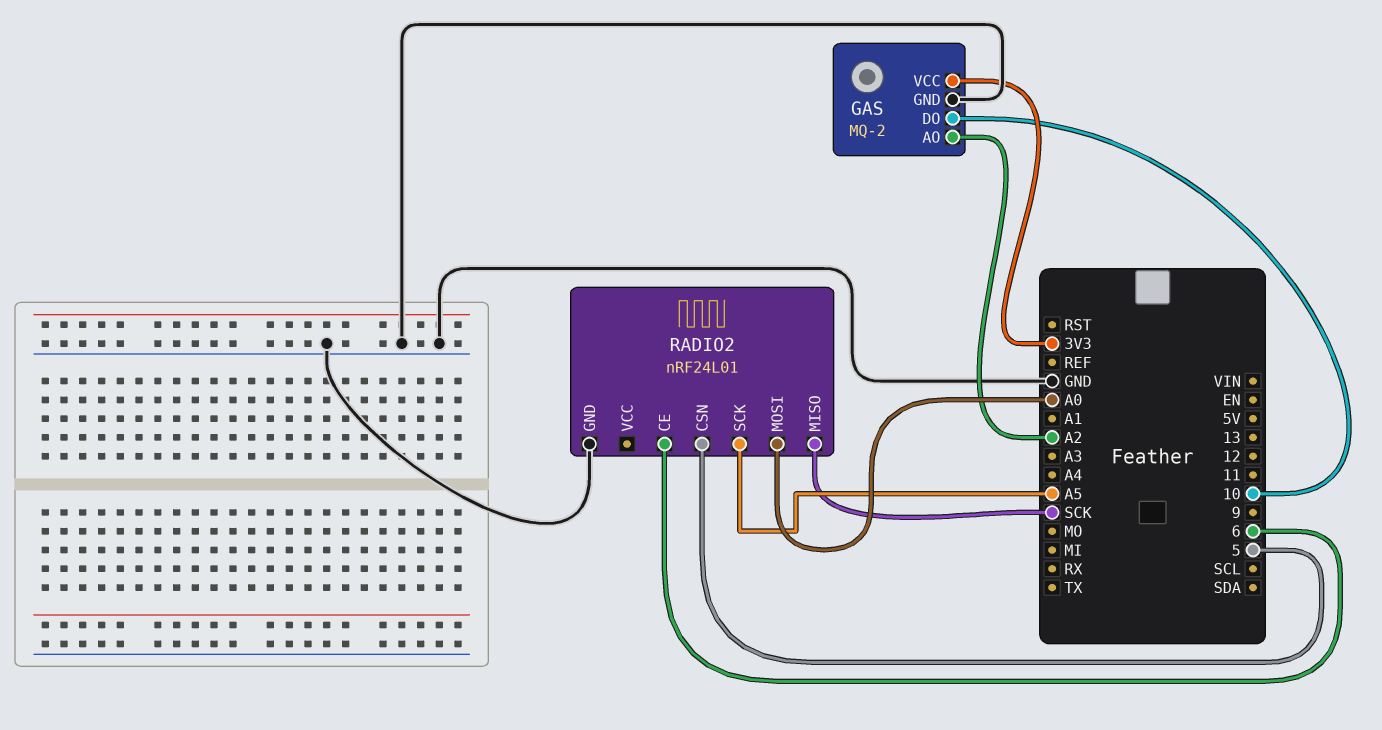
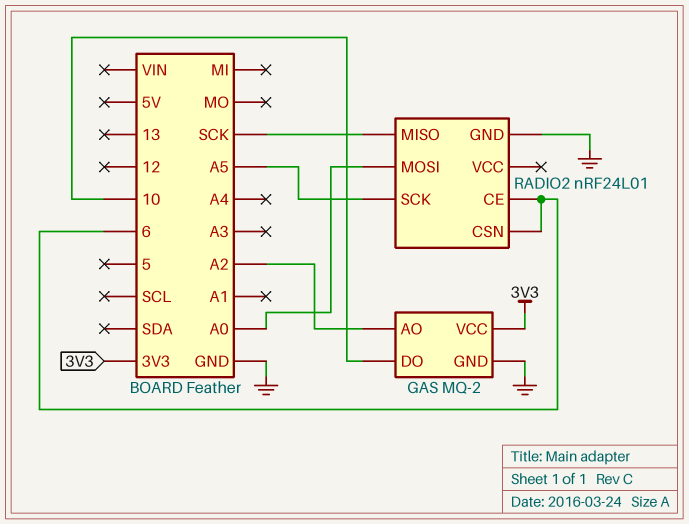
RADIO2 pin CSN: 5 -> 6

